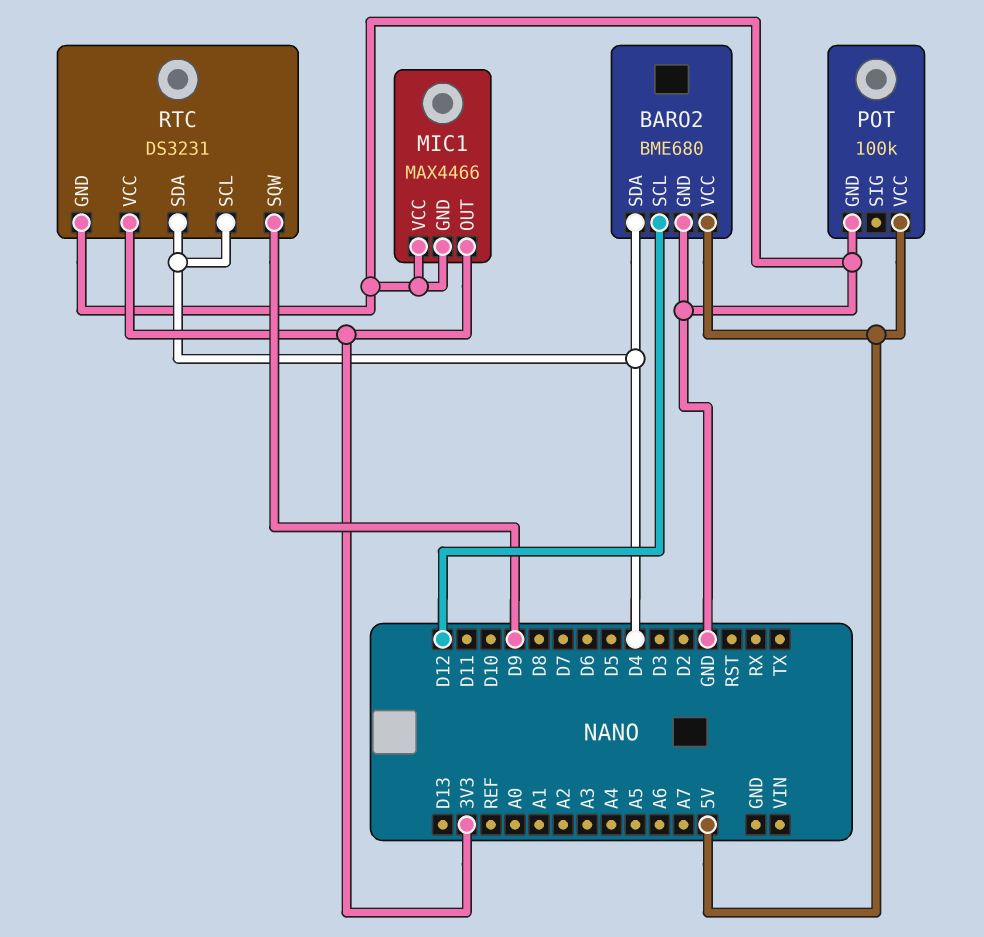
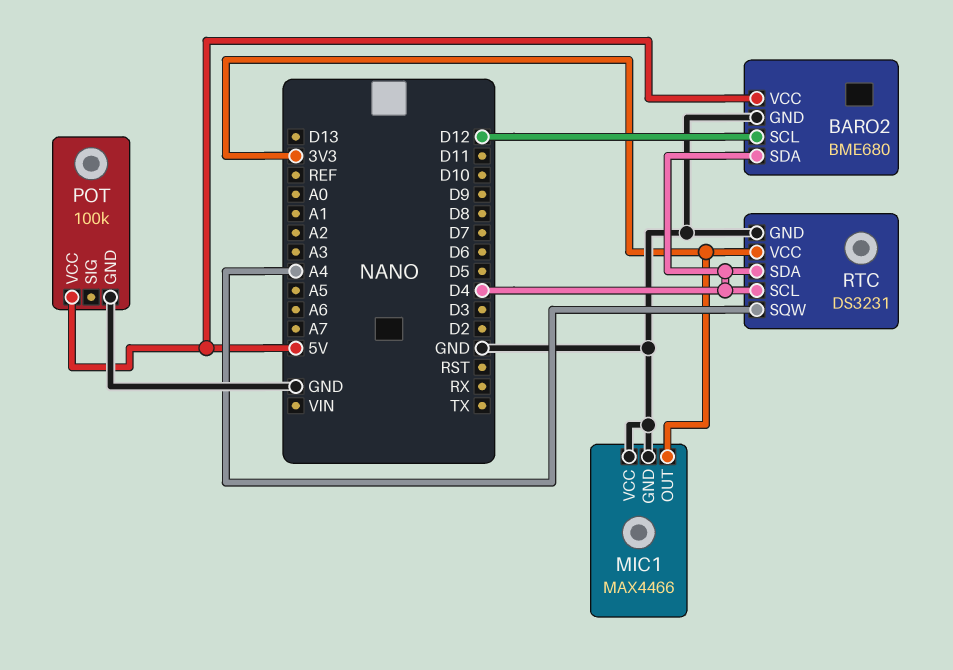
RTC pin SQW: D9 -> A4

